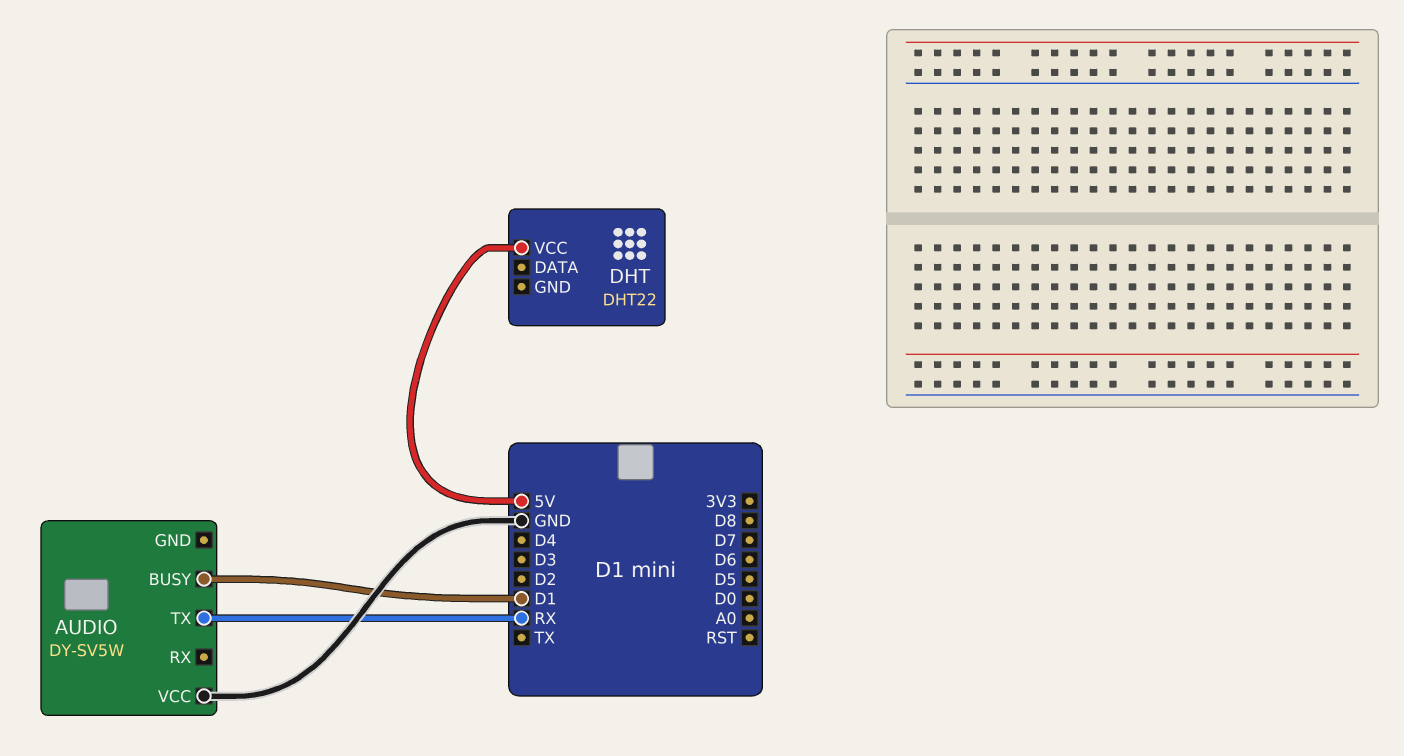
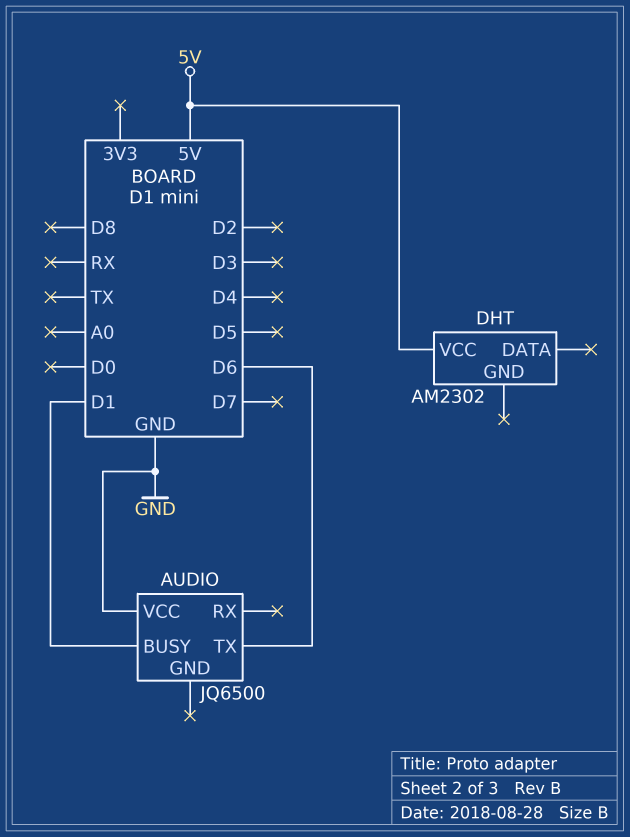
AUDIO: DY-SV5W -> JQ6500
AUDIO pin TX: RX -> D6
DHT: DHT22 -> AM2302

